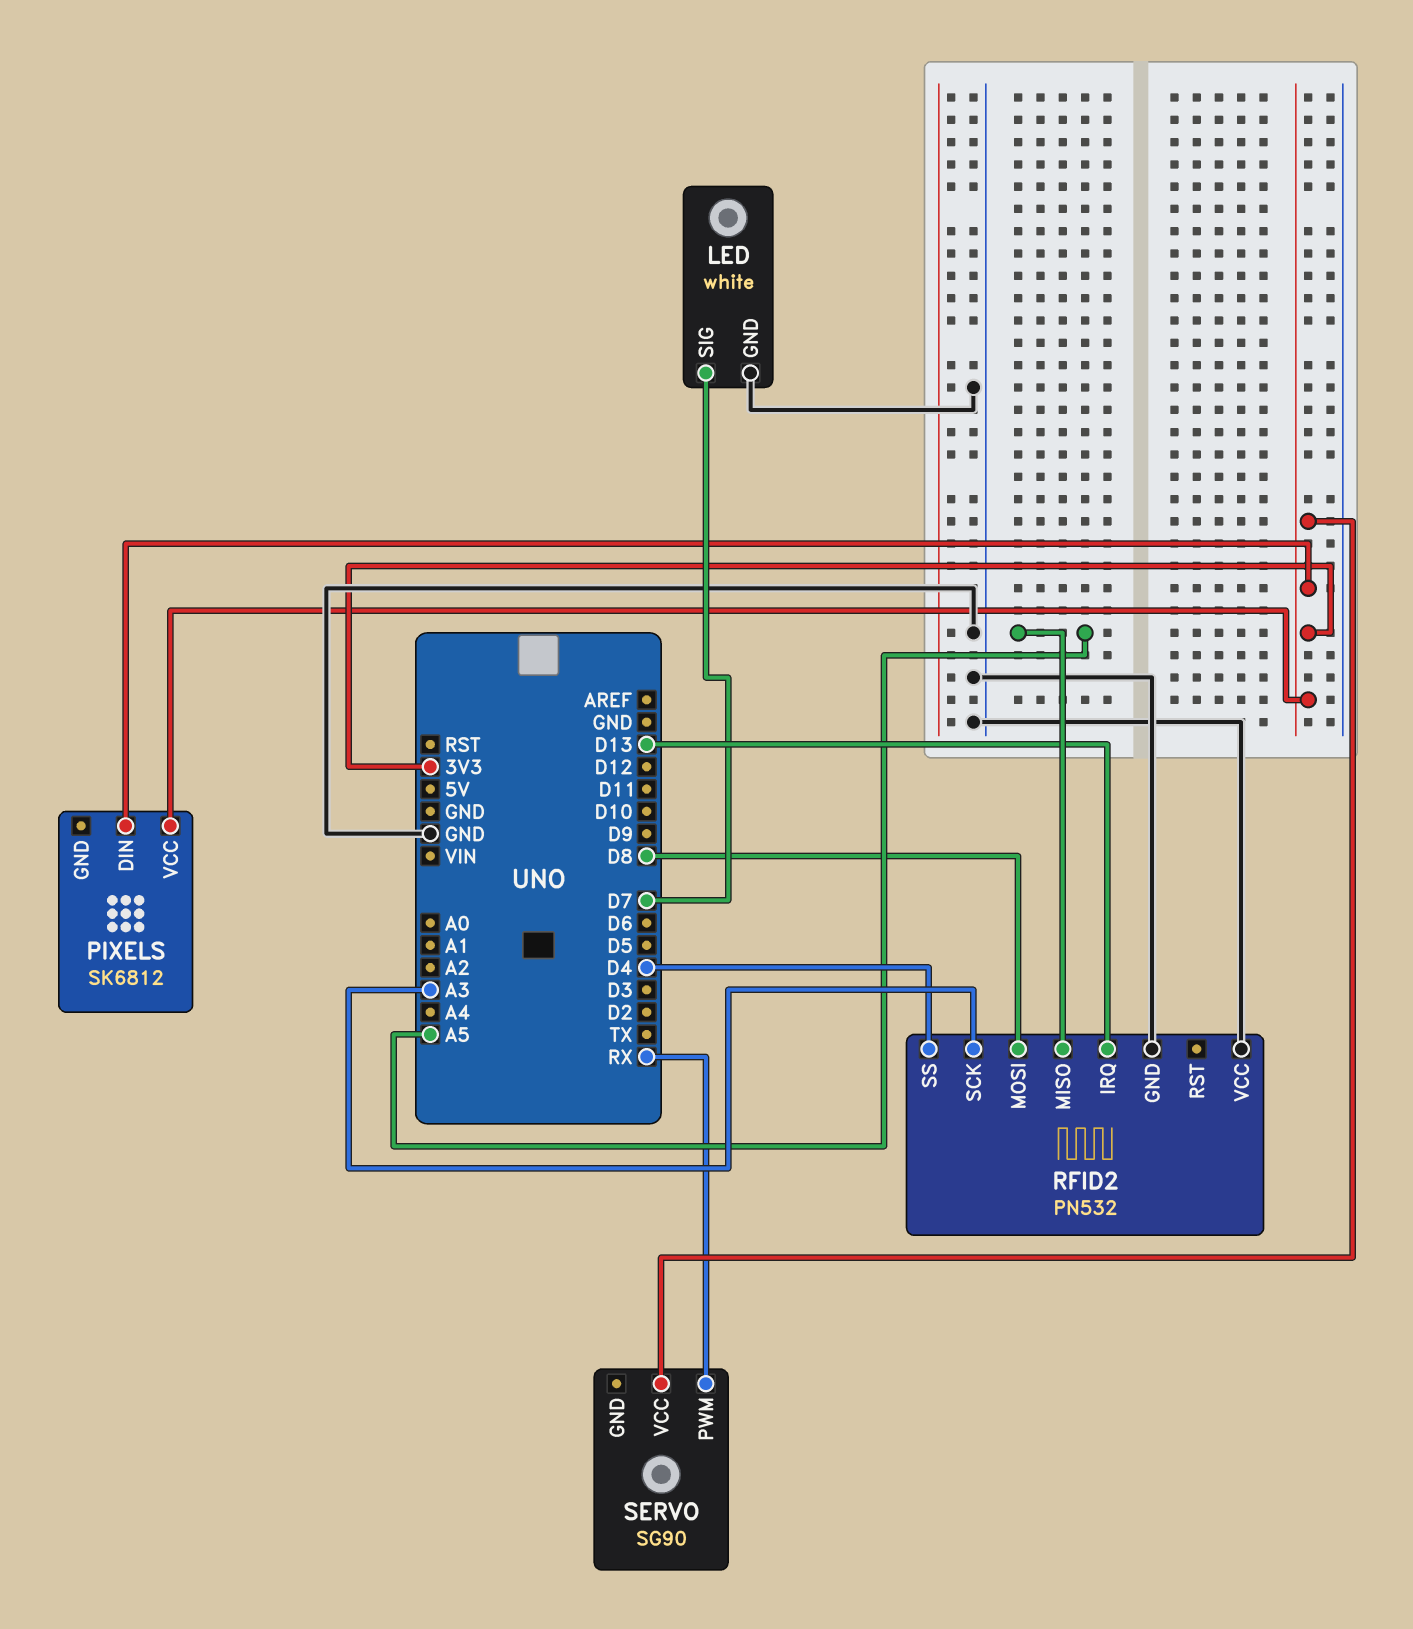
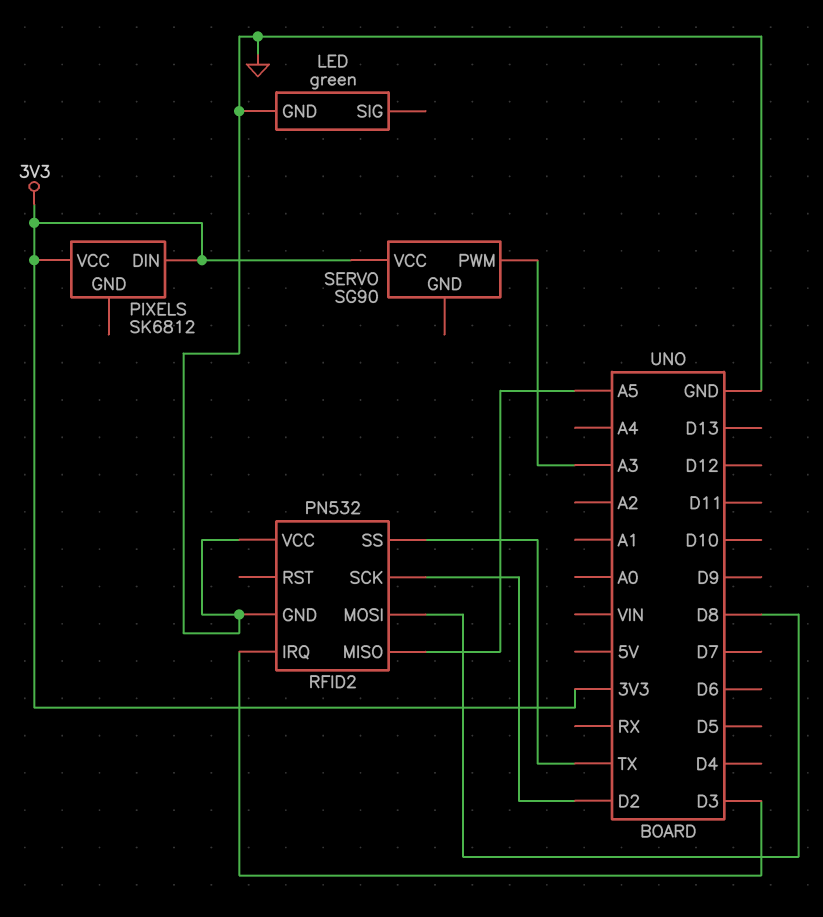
LED: white -> green
LED pin SIG: D7 -> none
RFID2 pin IRQ: D13 -> D3
RFID2 pin SCK: A3 -> D2
RFID2 pin SS: D4 -> TX
SERVO pin PWM: RX -> A3

